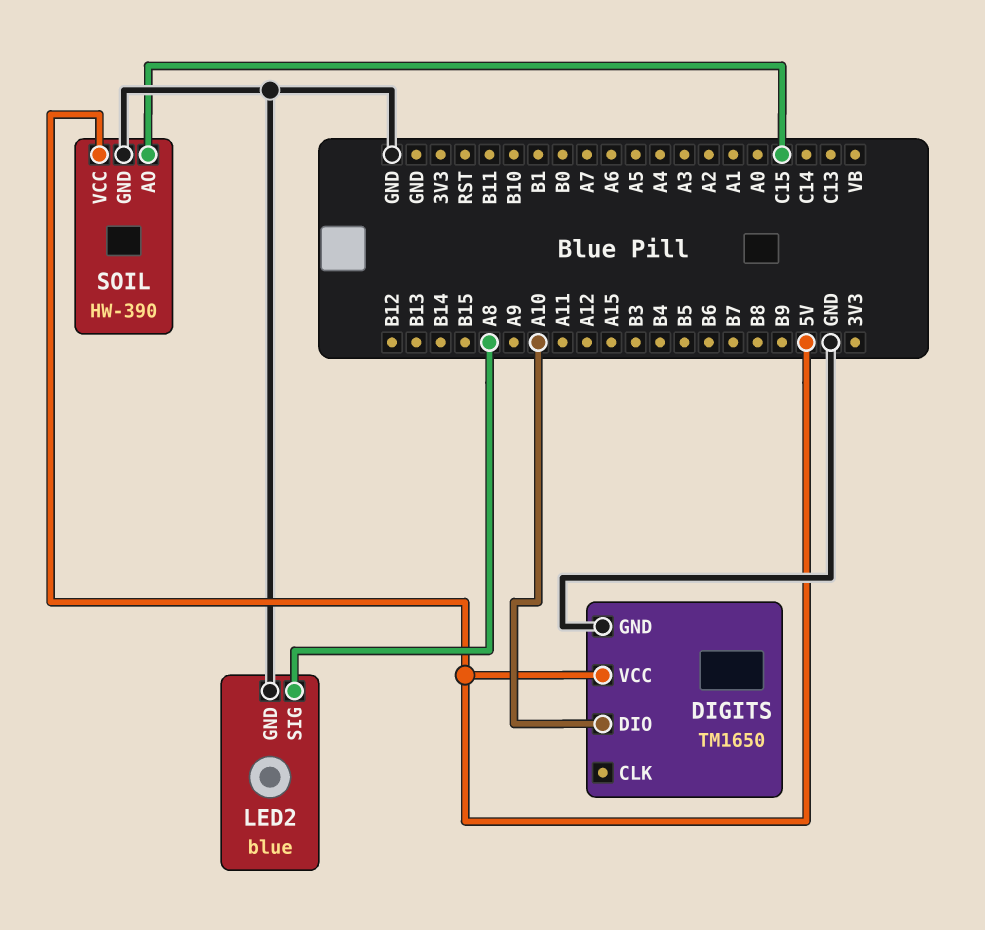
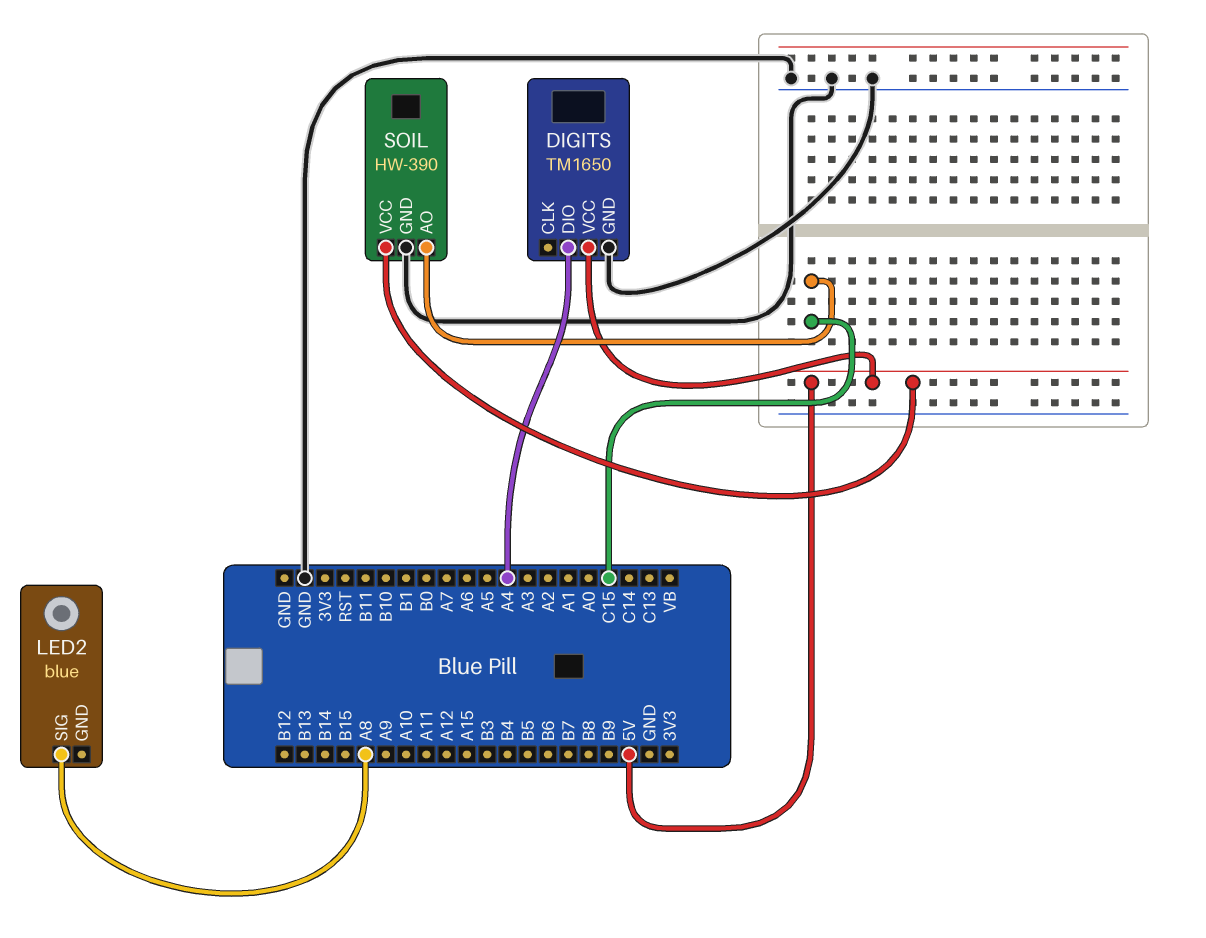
DIGITS pin DIO: A10 -> A4
LED2 pin GND: GND -> none

